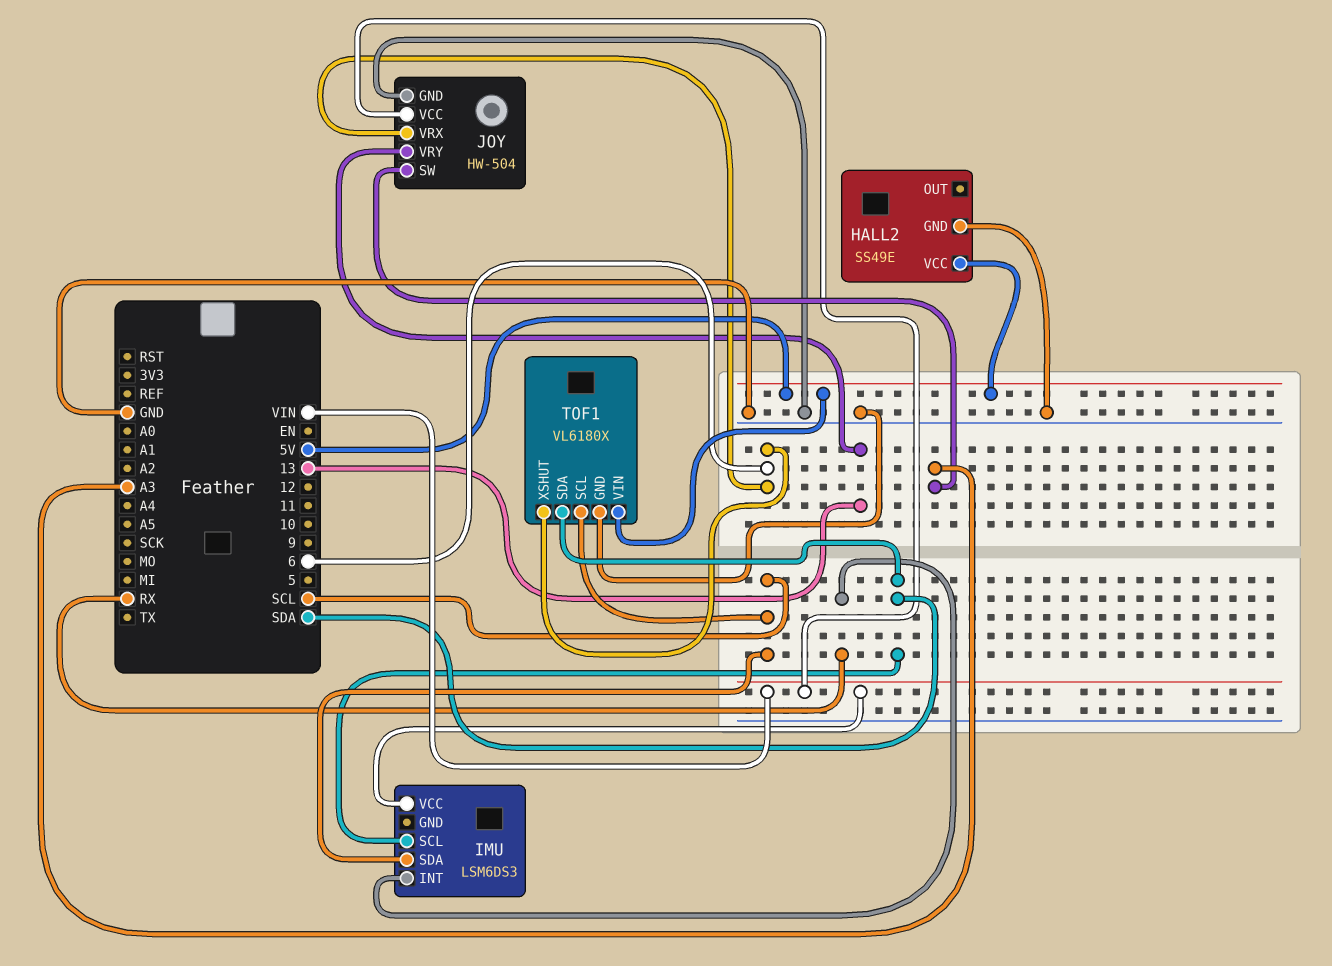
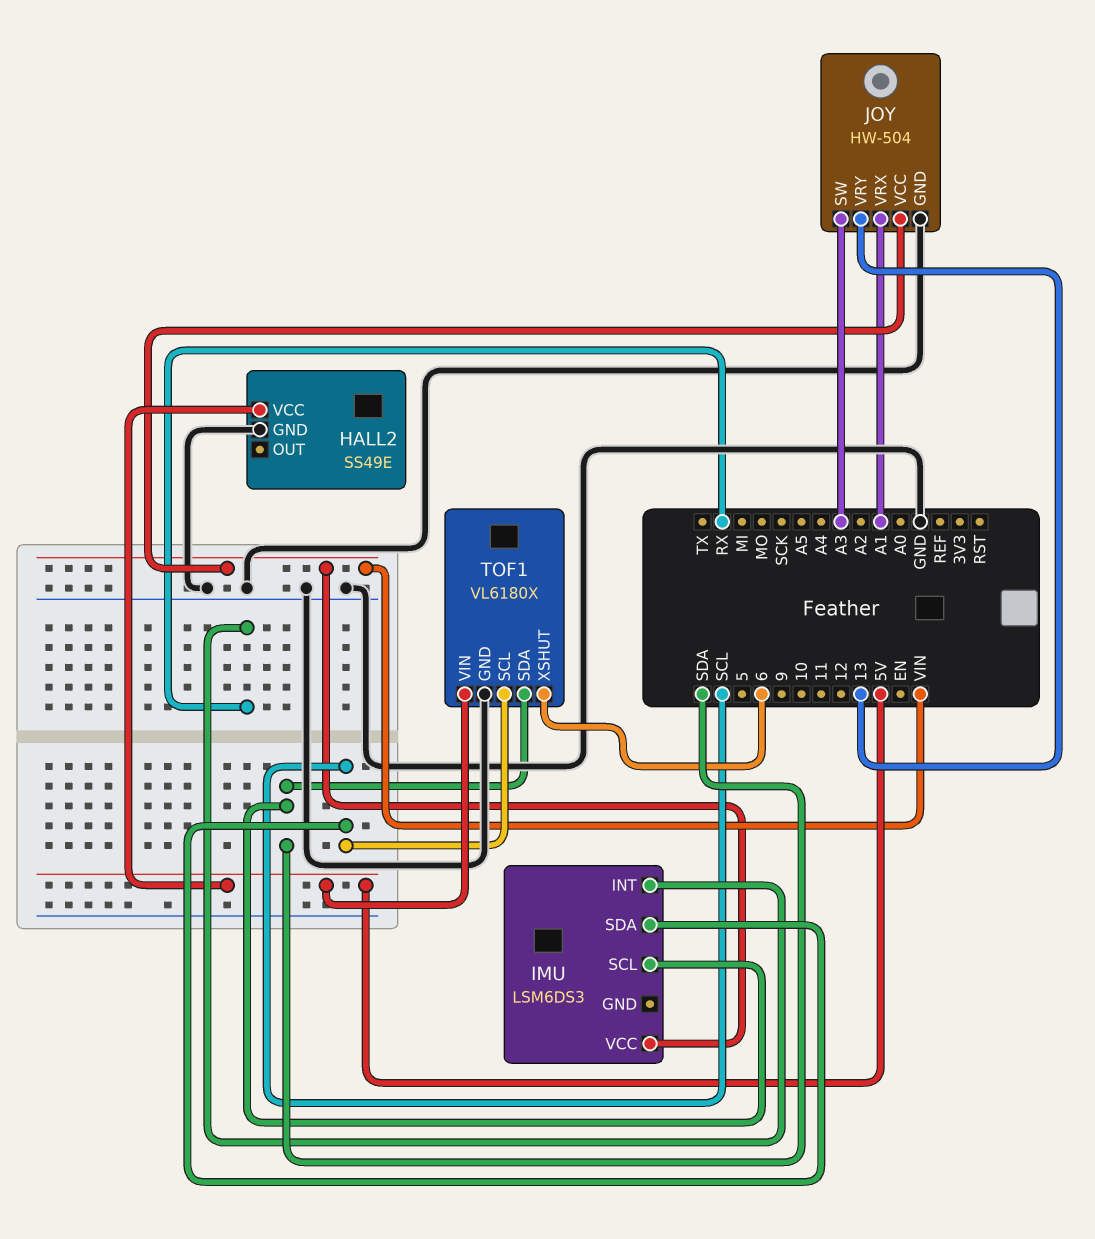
JOY pin VRX: 6 -> A1

